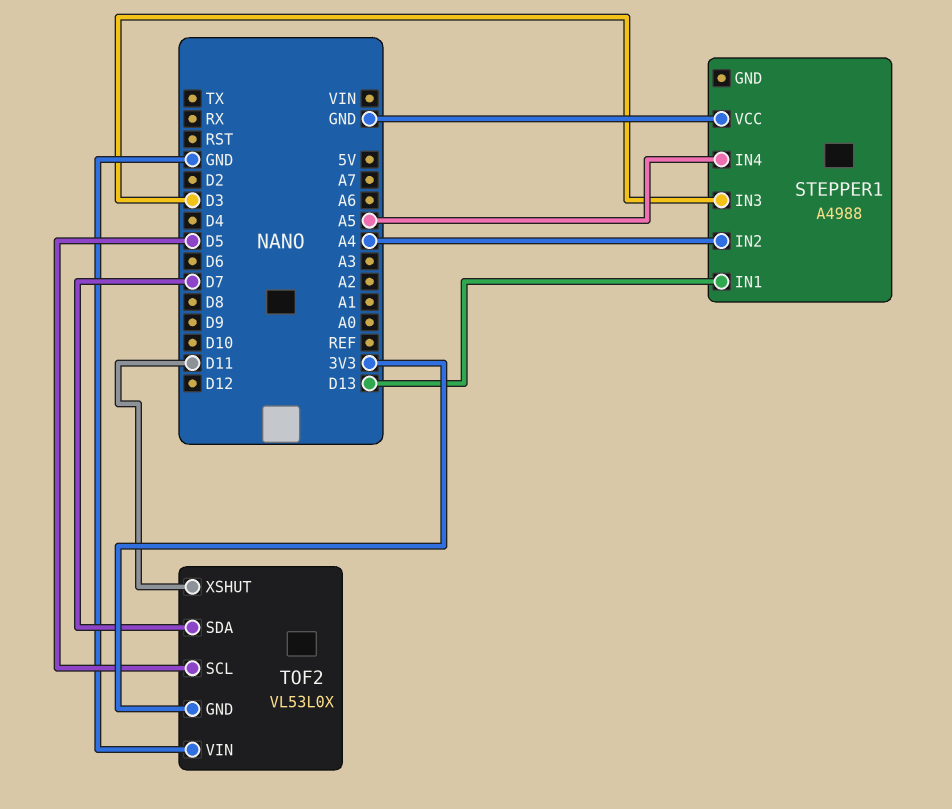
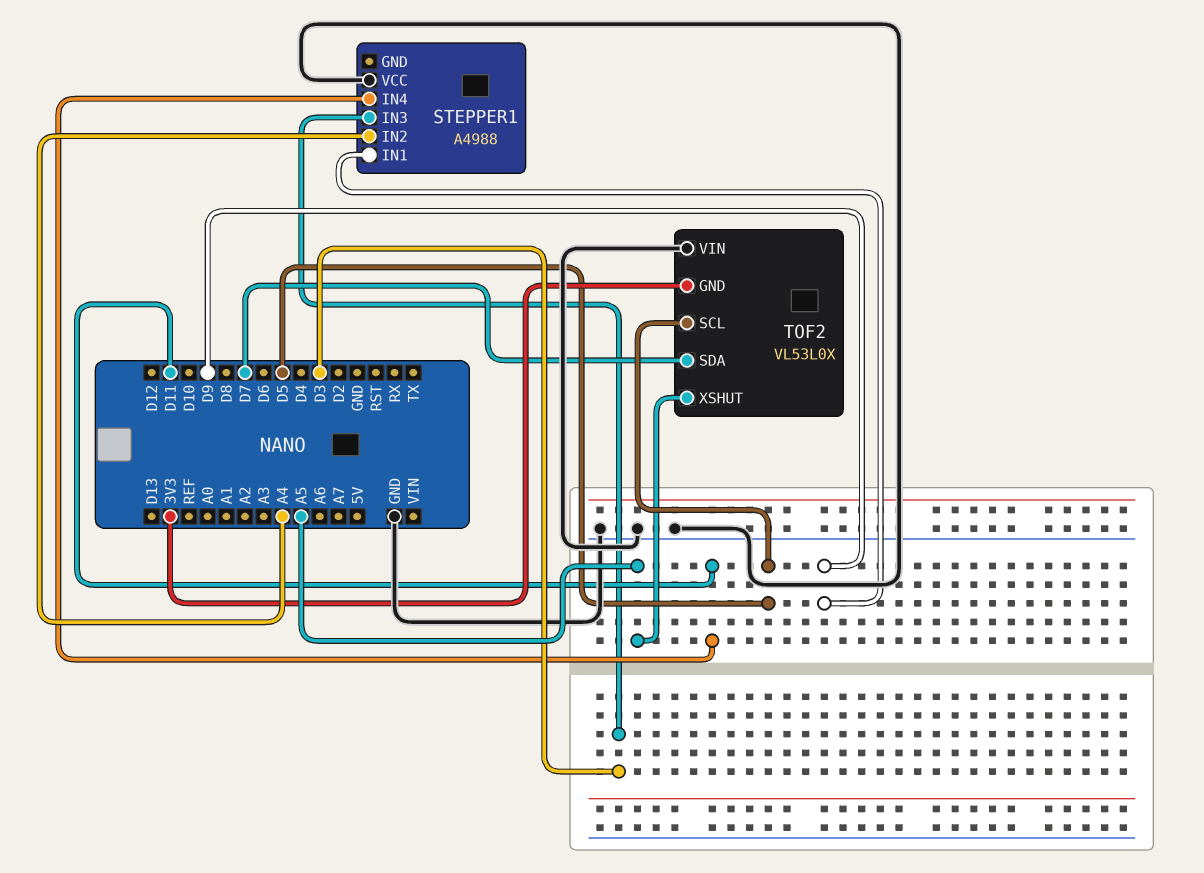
STEPPER1 pin IN1: D13 -> D9
STEPPER1 pin IN4: A5 -> D11
TOF2 pin XSHUT: D11 -> A5

